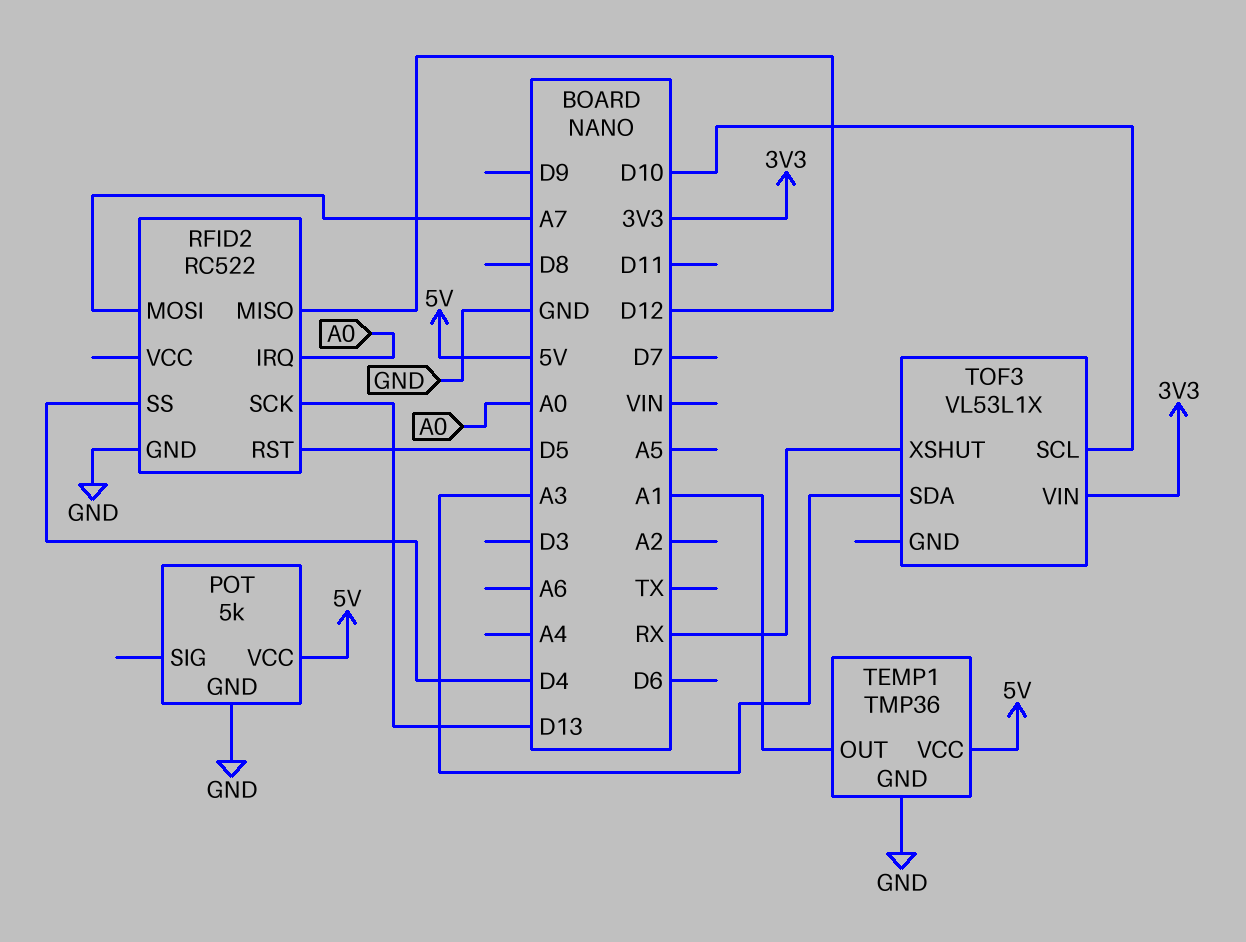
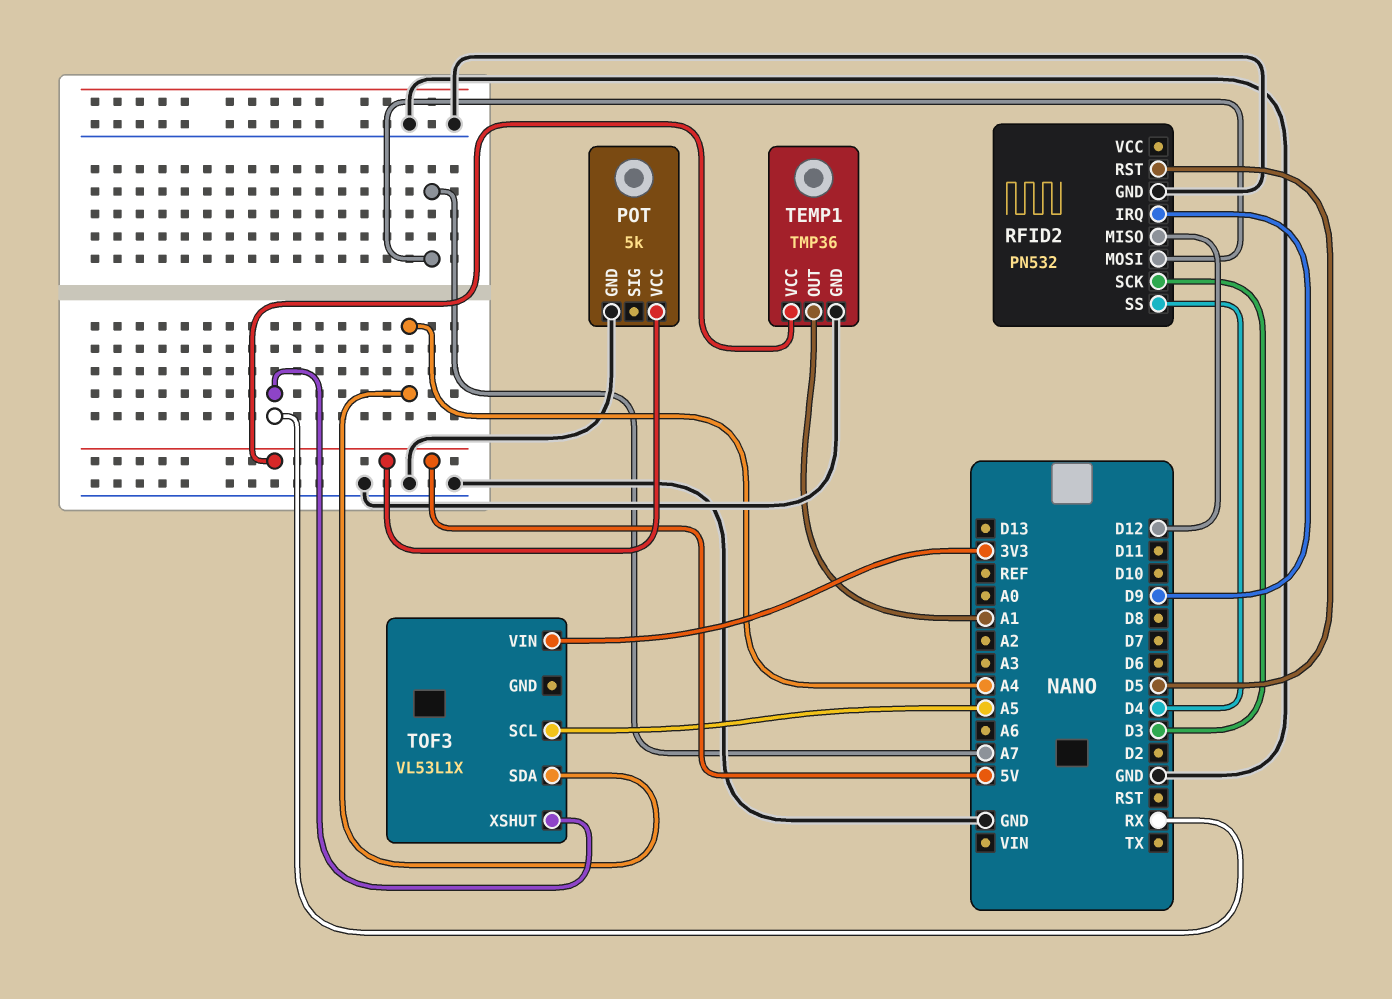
RFID2: RC522 -> PN532
RFID2 pin IRQ: A0 -> D9
RFID2 pin SCK: D13 -> D3
TOF3 pin SCL: D10 -> A5
TOF3 pin SDA: A3 -> A4

